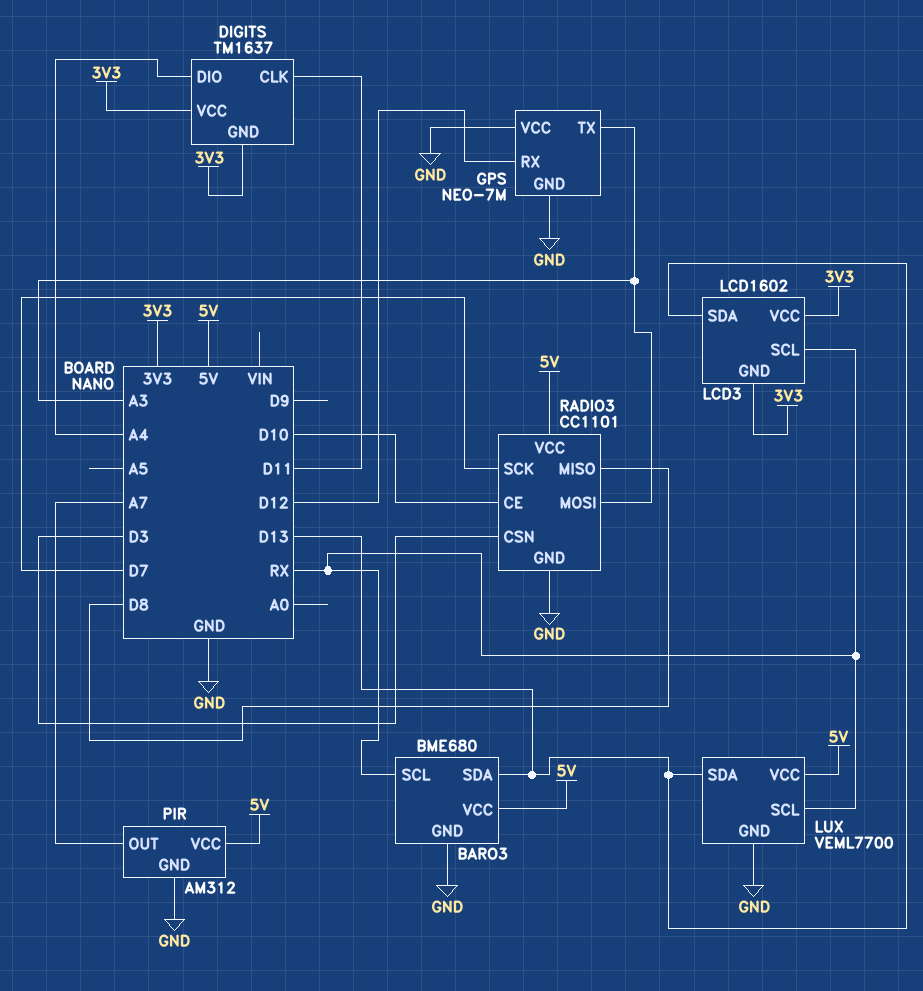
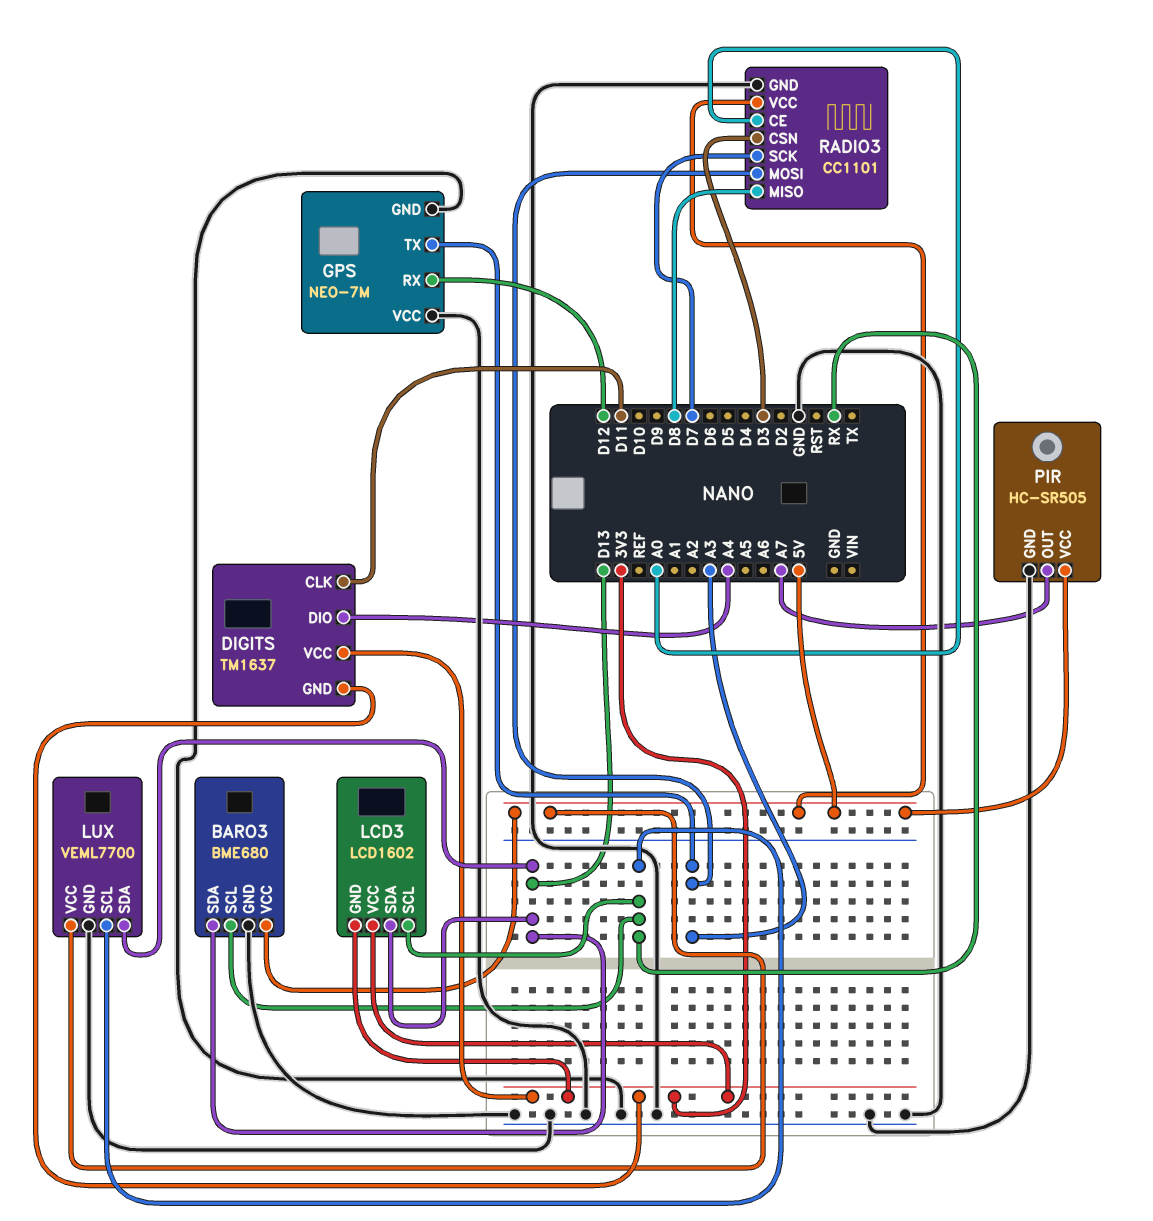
PIR: AM312 -> HC-SR505
RADIO3 pin CE: D10 -> A0

